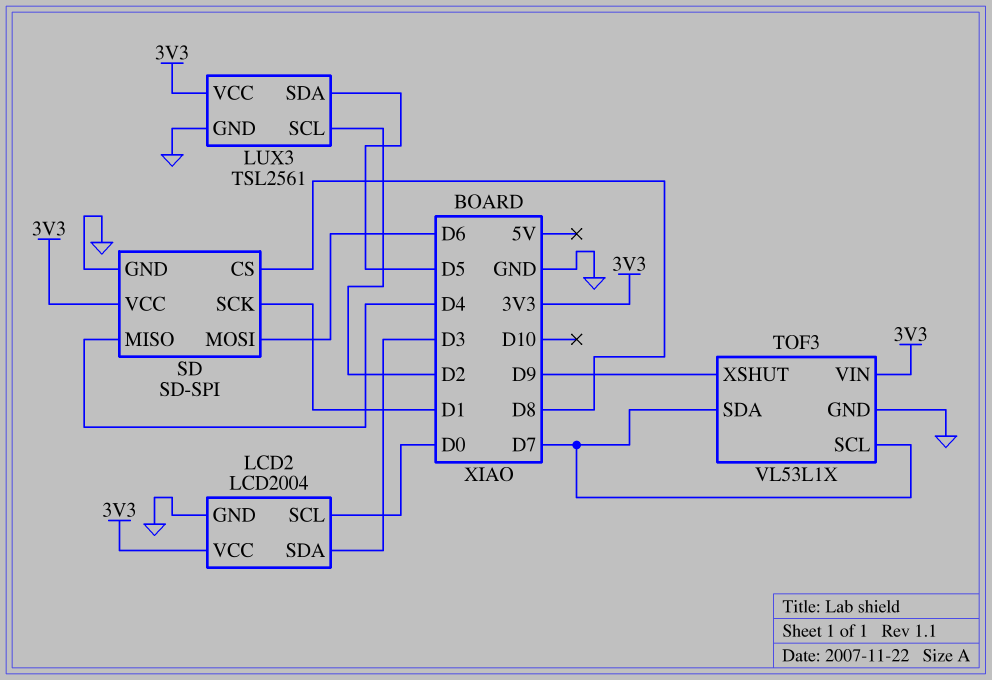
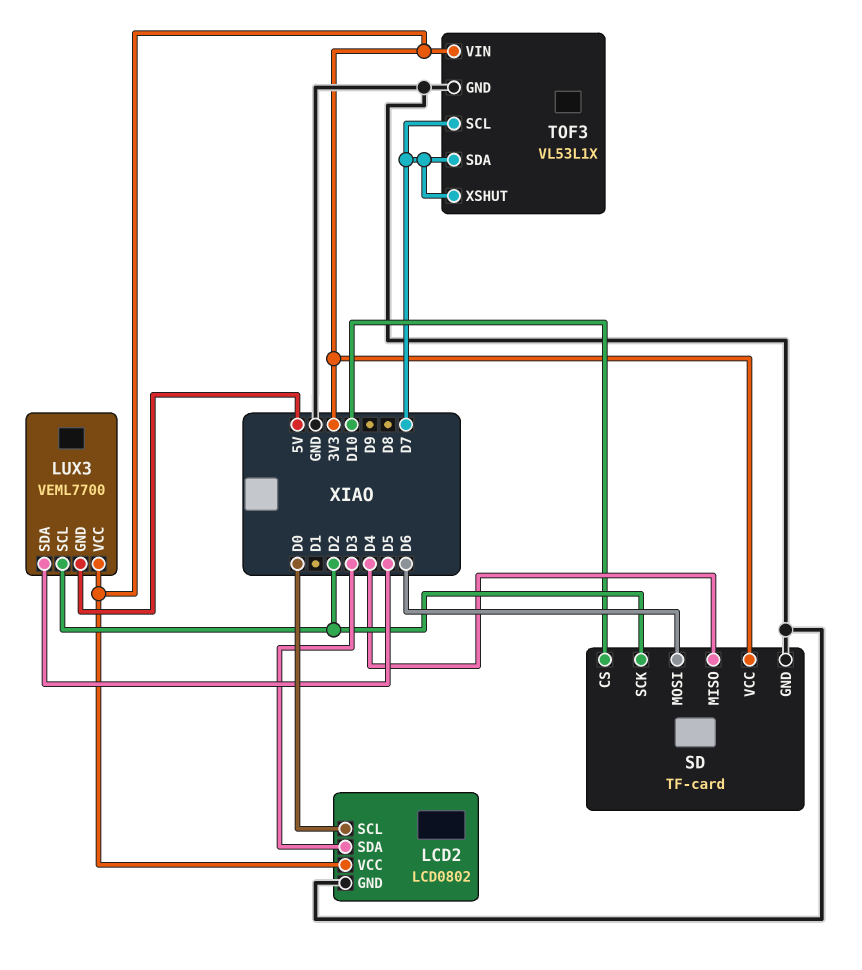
LCD2: LCD2004 -> LCD0802
LUX3: TSL2561 -> VEML7700
LUX3 pin GND: GND -> 5V
SD: SD-SPI -> TF-card
SD pin CS: D8 -> D10
SD pin SCK: D1 -> D2
TOF3 pin XSHUT: D9 -> D7

